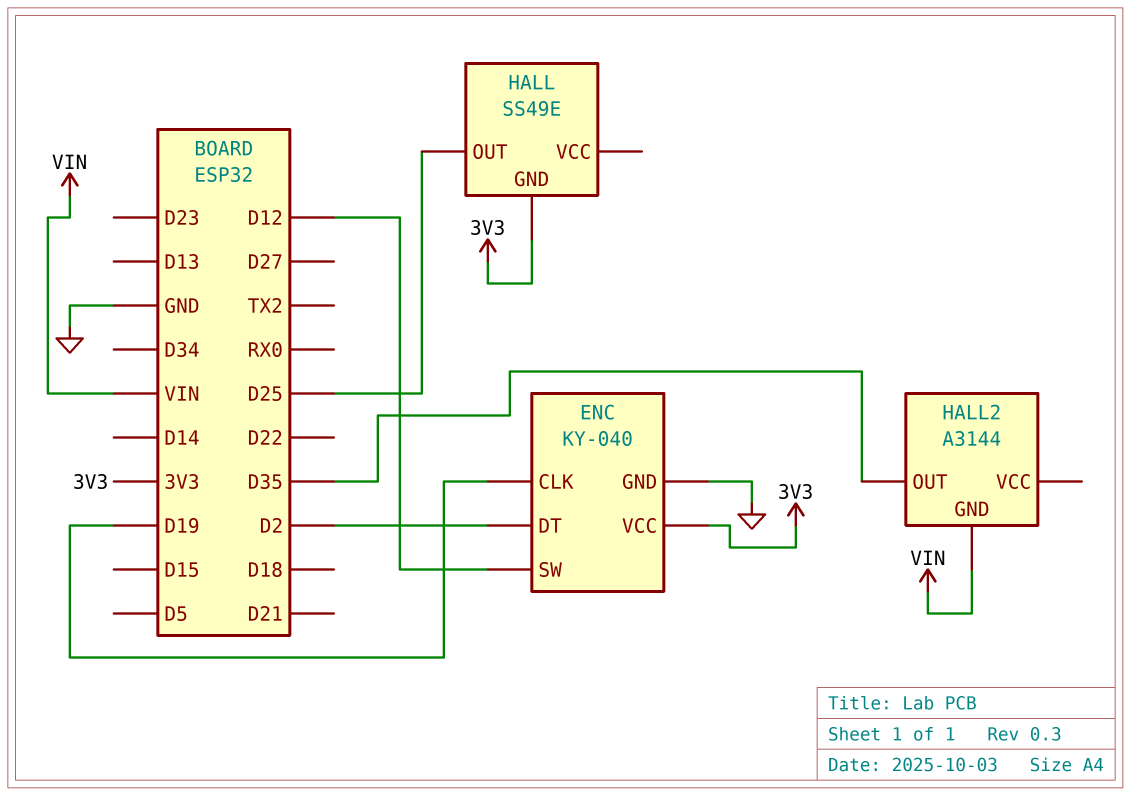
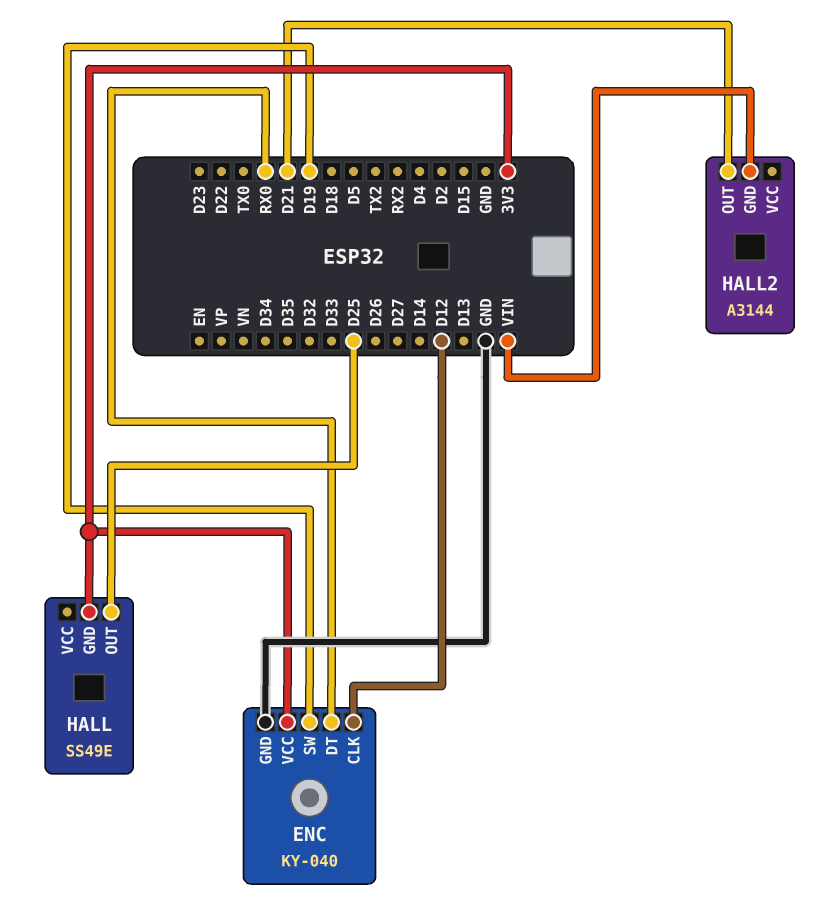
ENC pin CLK: D19 -> D12
ENC pin DT: D2 -> RX0
ENC pin SW: D12 -> D19
HALL2 pin OUT: D35 -> D21

